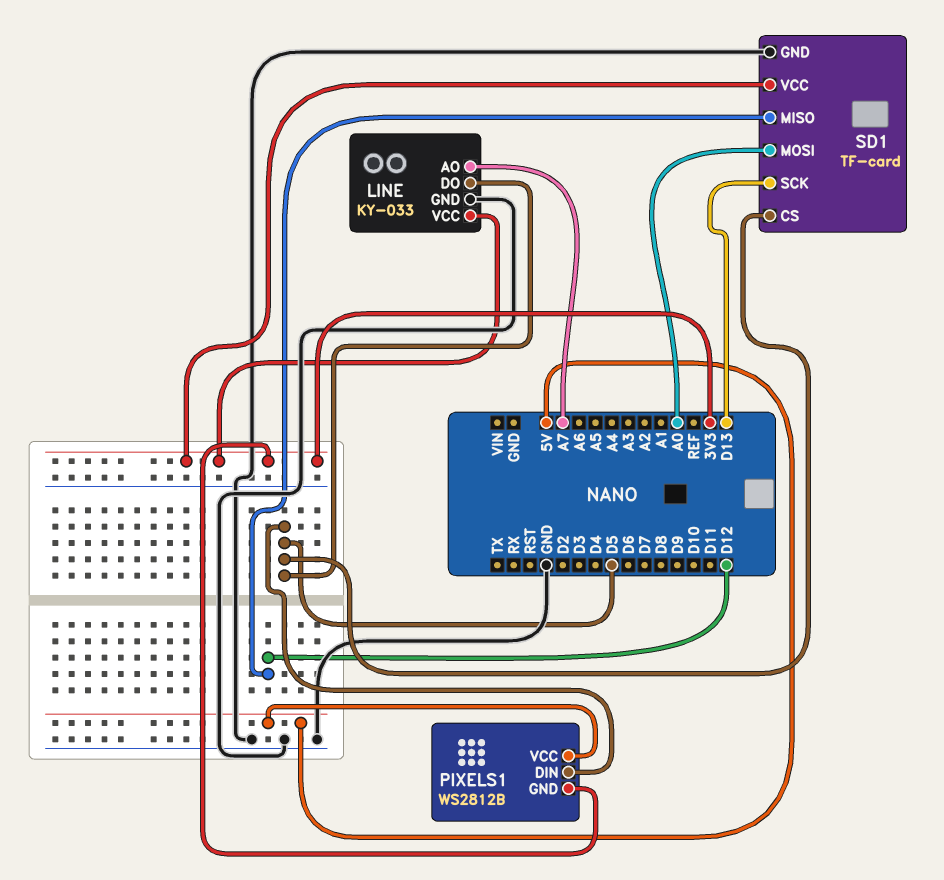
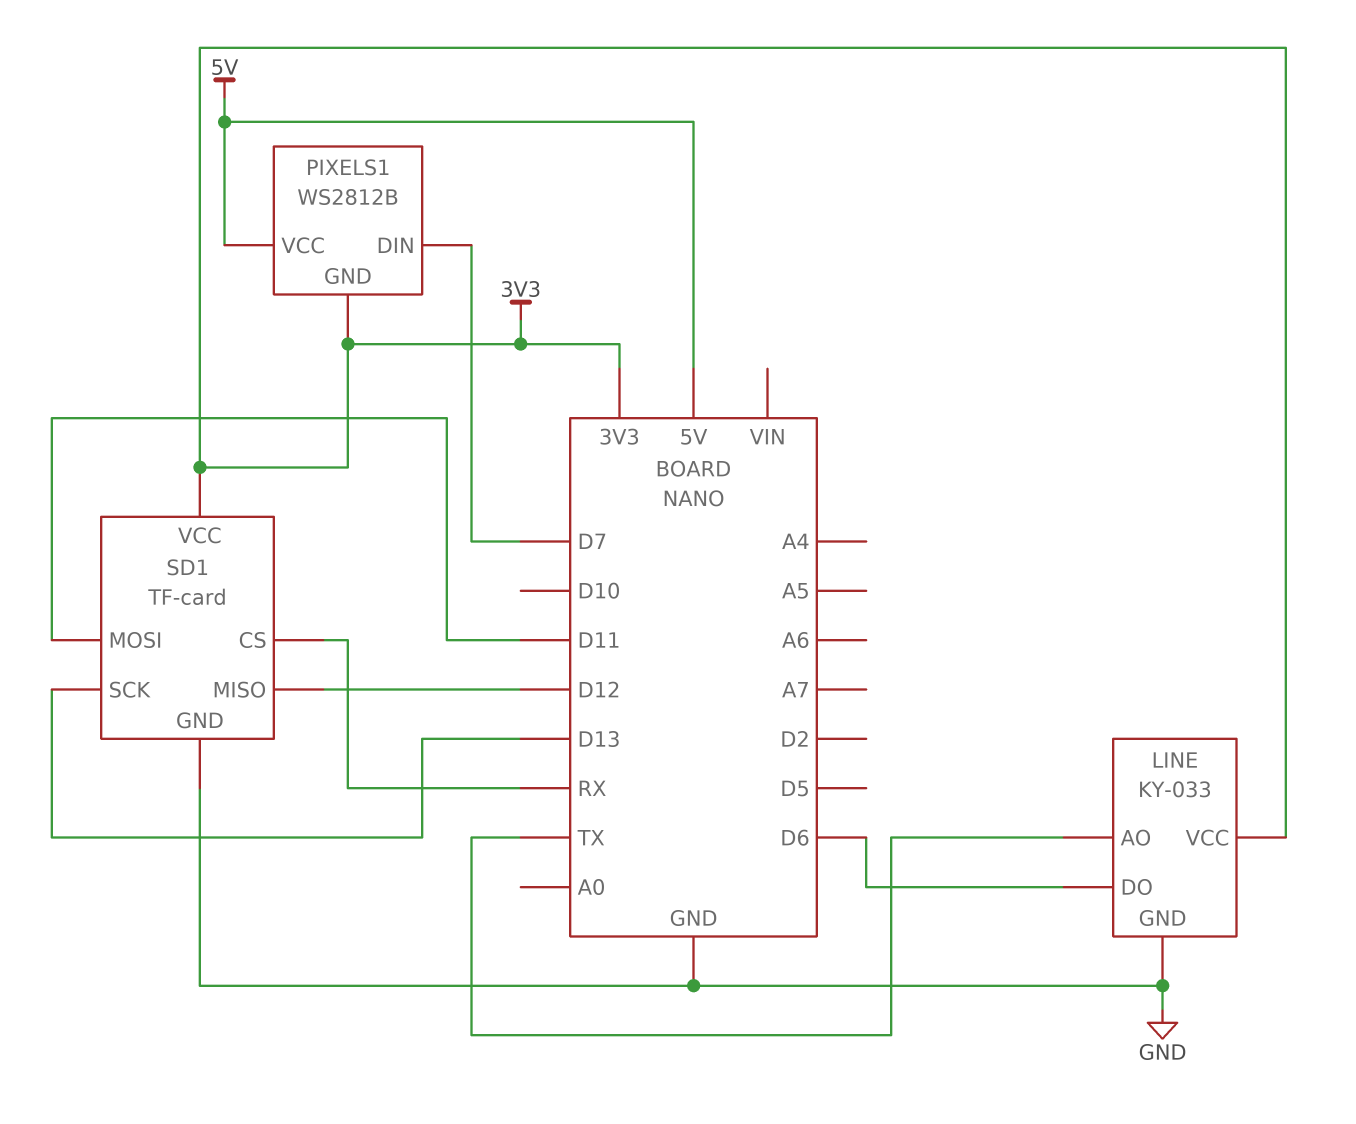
LINE pin AO: A7 -> TX
LINE pin DO: D5 -> D6
PIXELS1 pin DIN: D5 -> D7
SD1 pin CS: D5 -> RX
SD1 pin MOSI: A0 -> D11

